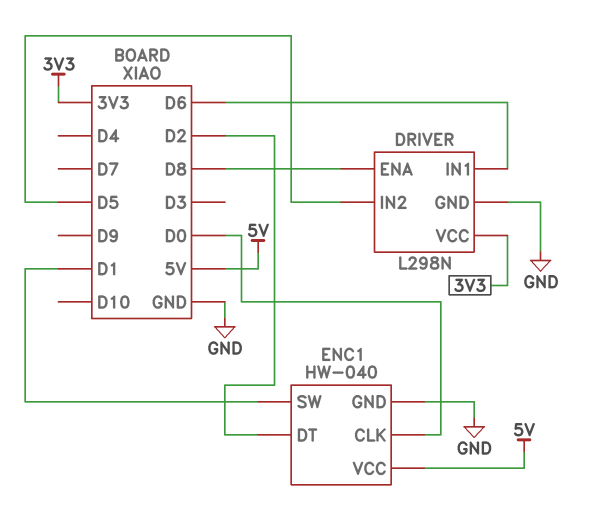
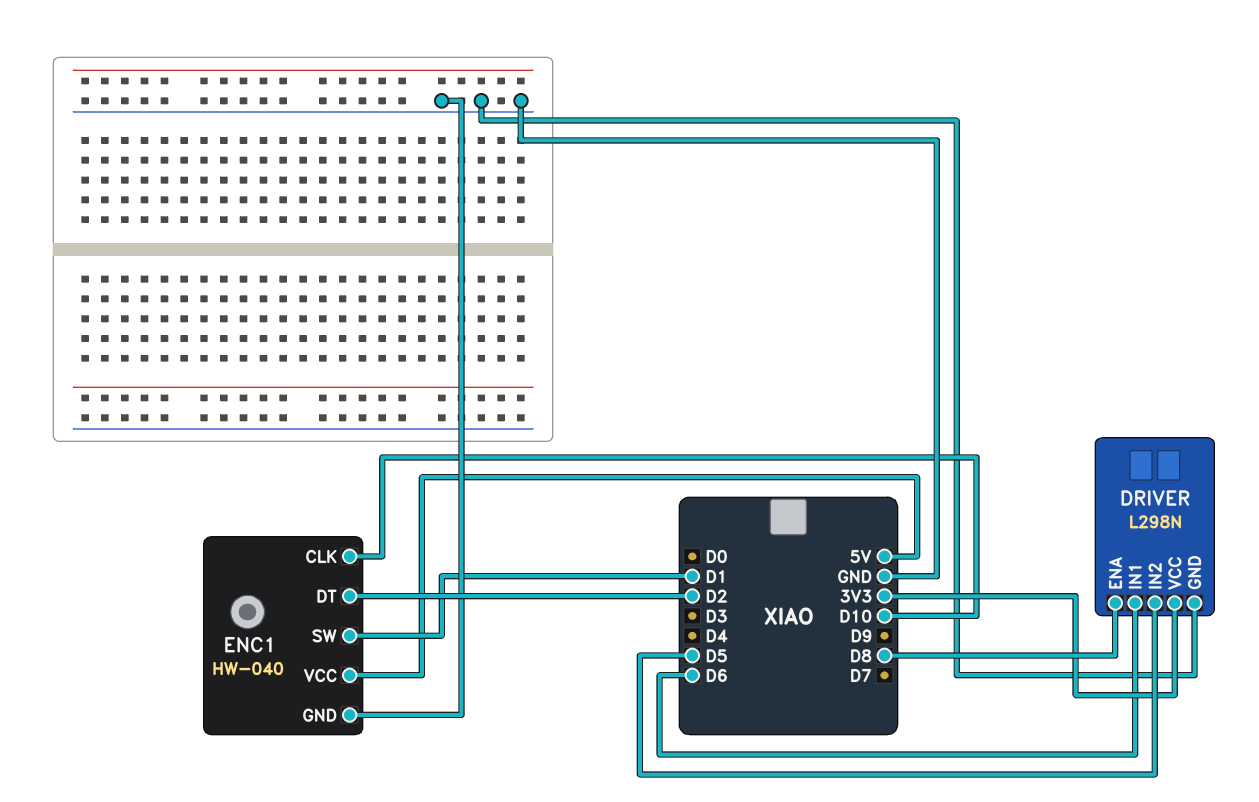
ENC1 pin CLK: D0 -> D10

